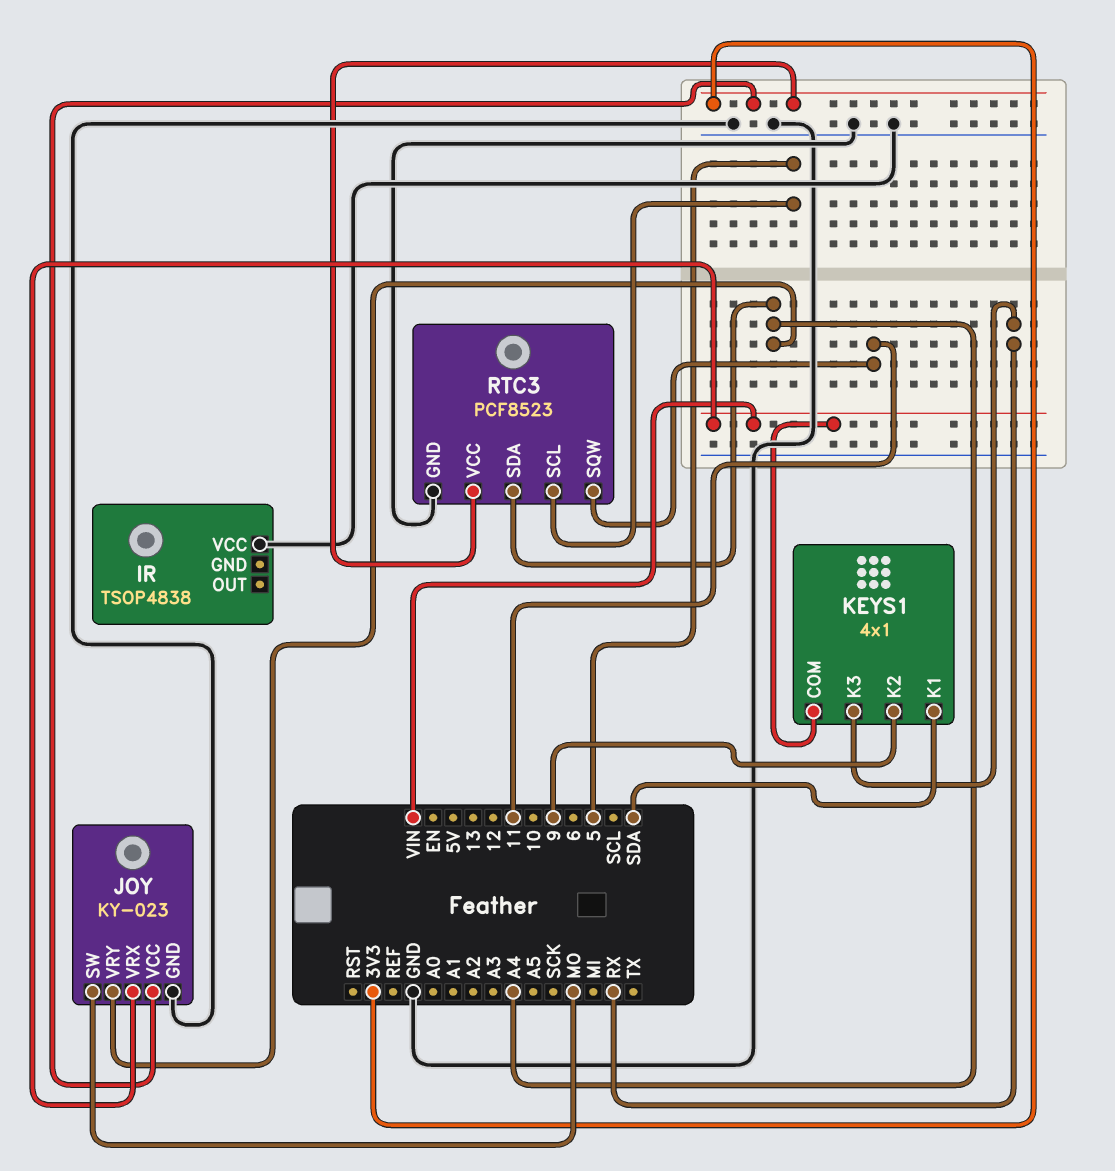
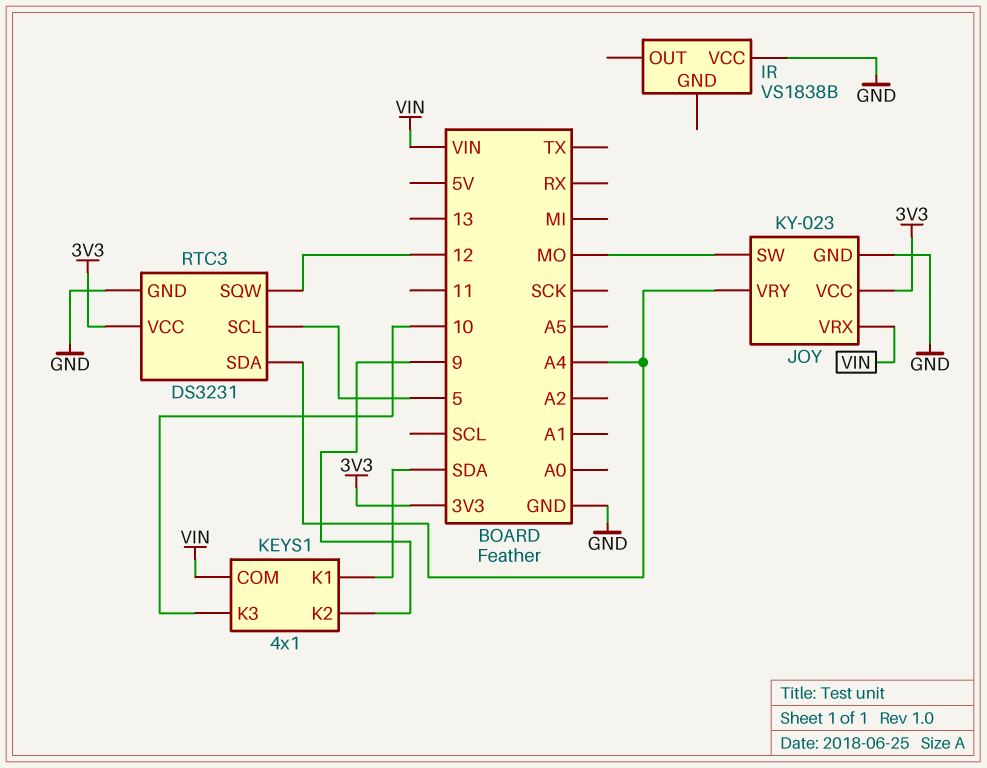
IR: TSOP4838 -> VS1838B
KEYS1 pin K3: RX -> 10
RTC3: PCF8523 -> DS3231
RTC3 pin SQW: 11 -> 12

